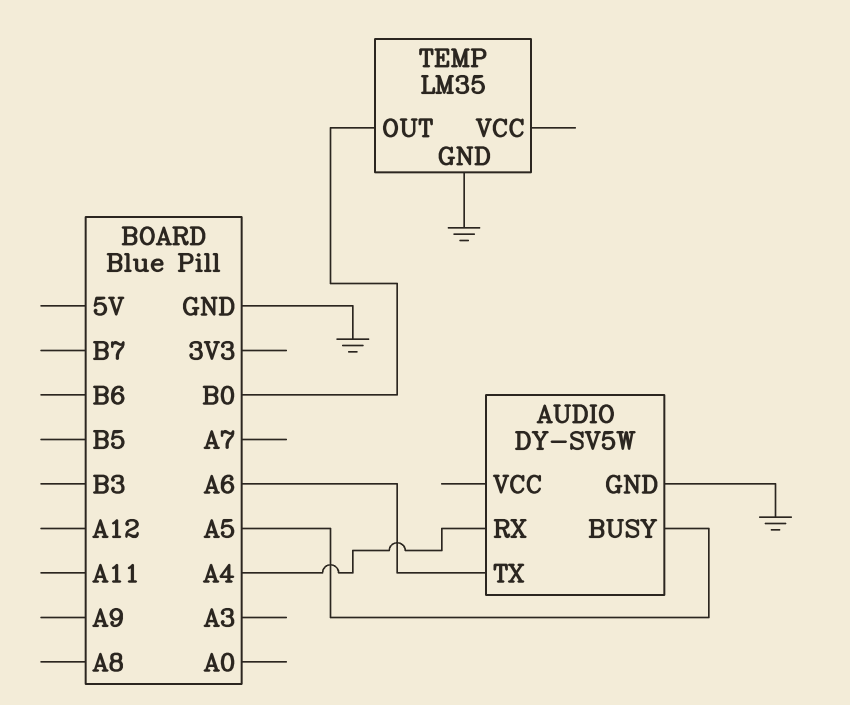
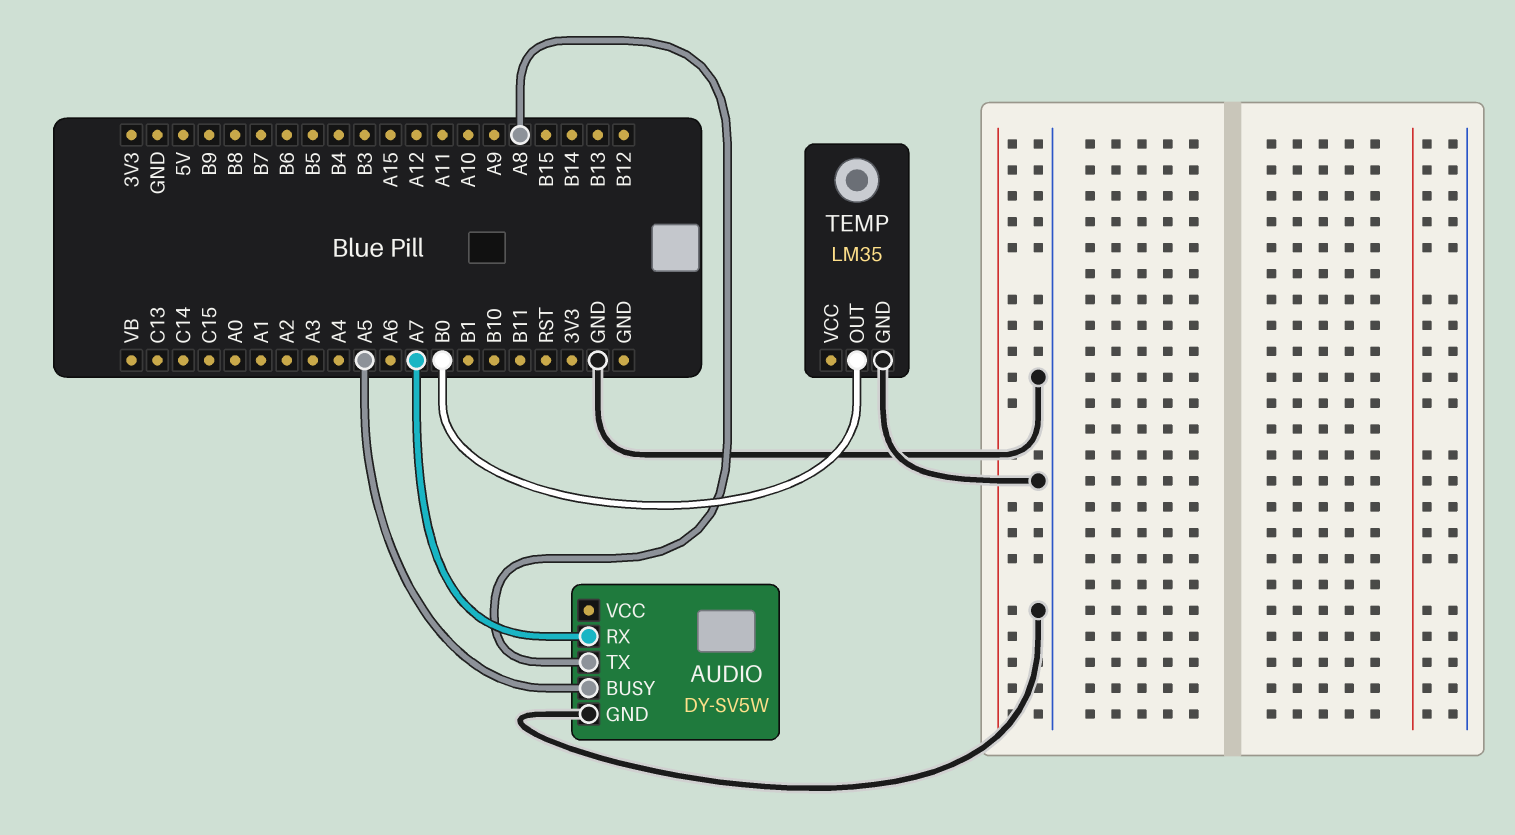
AUDIO pin RX: A4 -> A7
AUDIO pin TX: A6 -> A8

